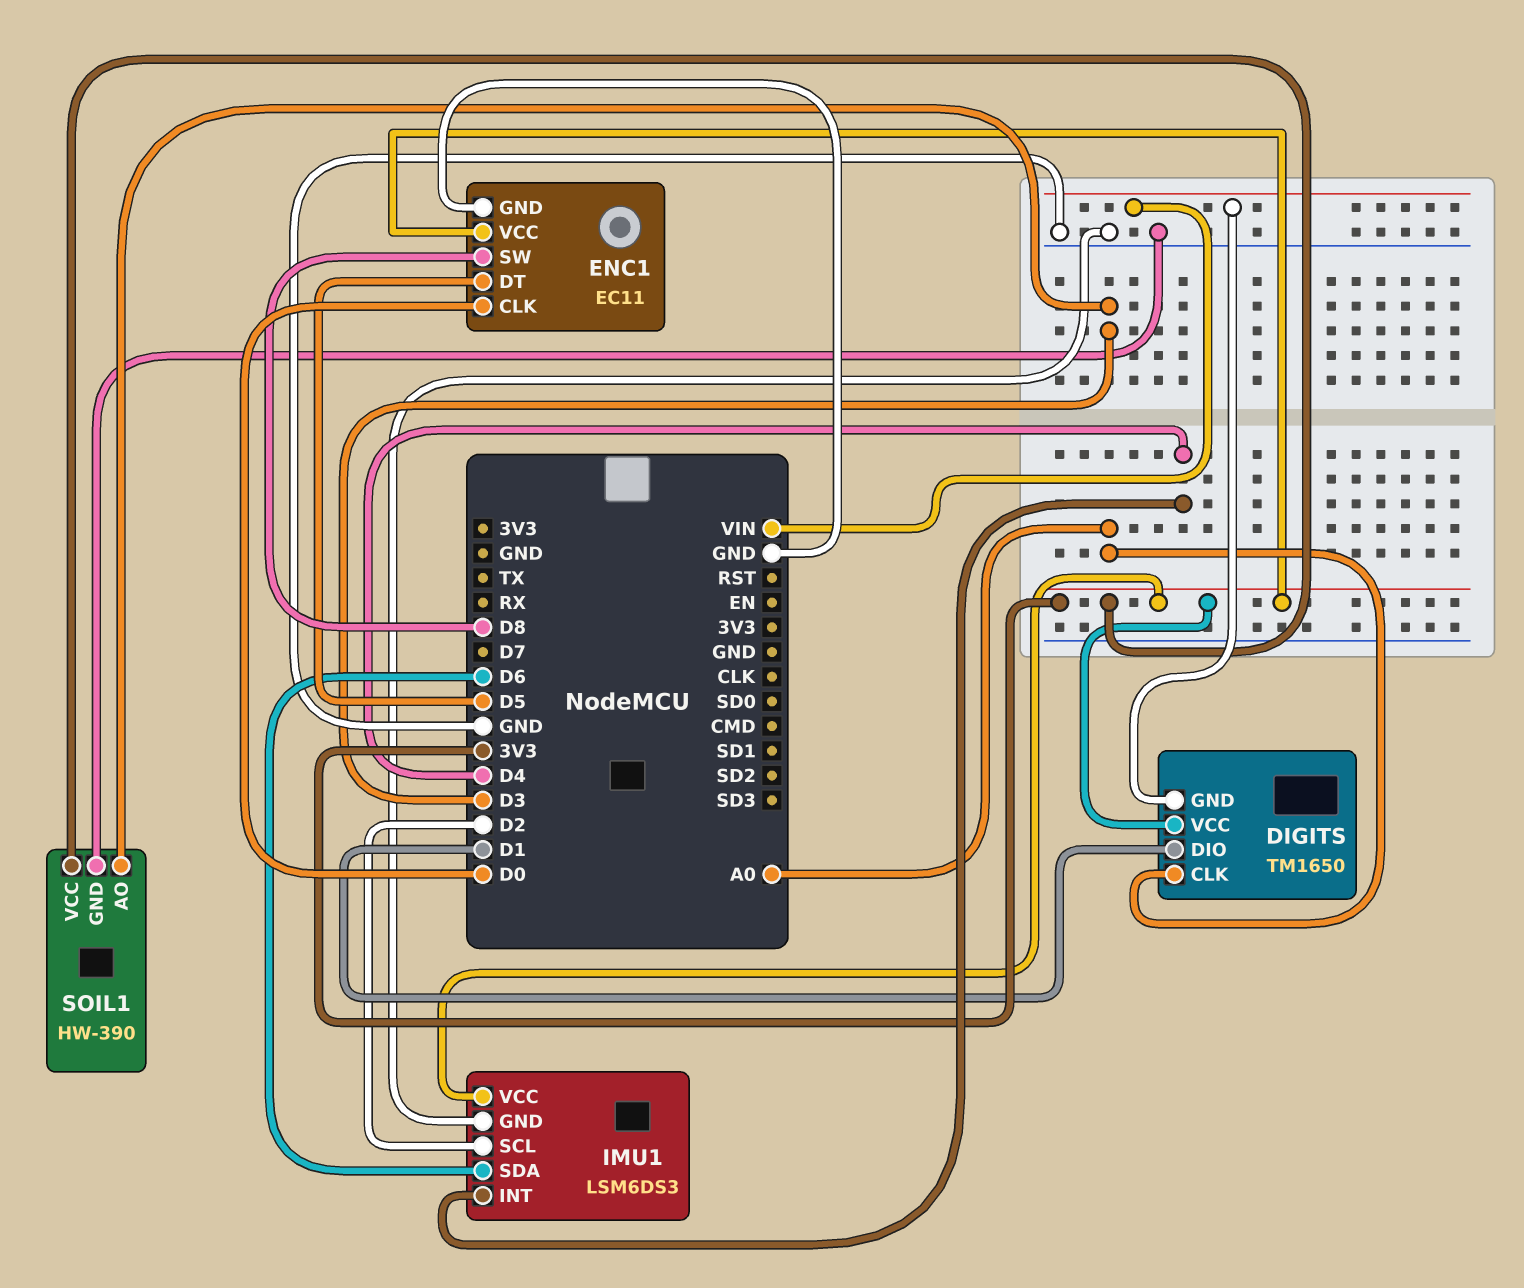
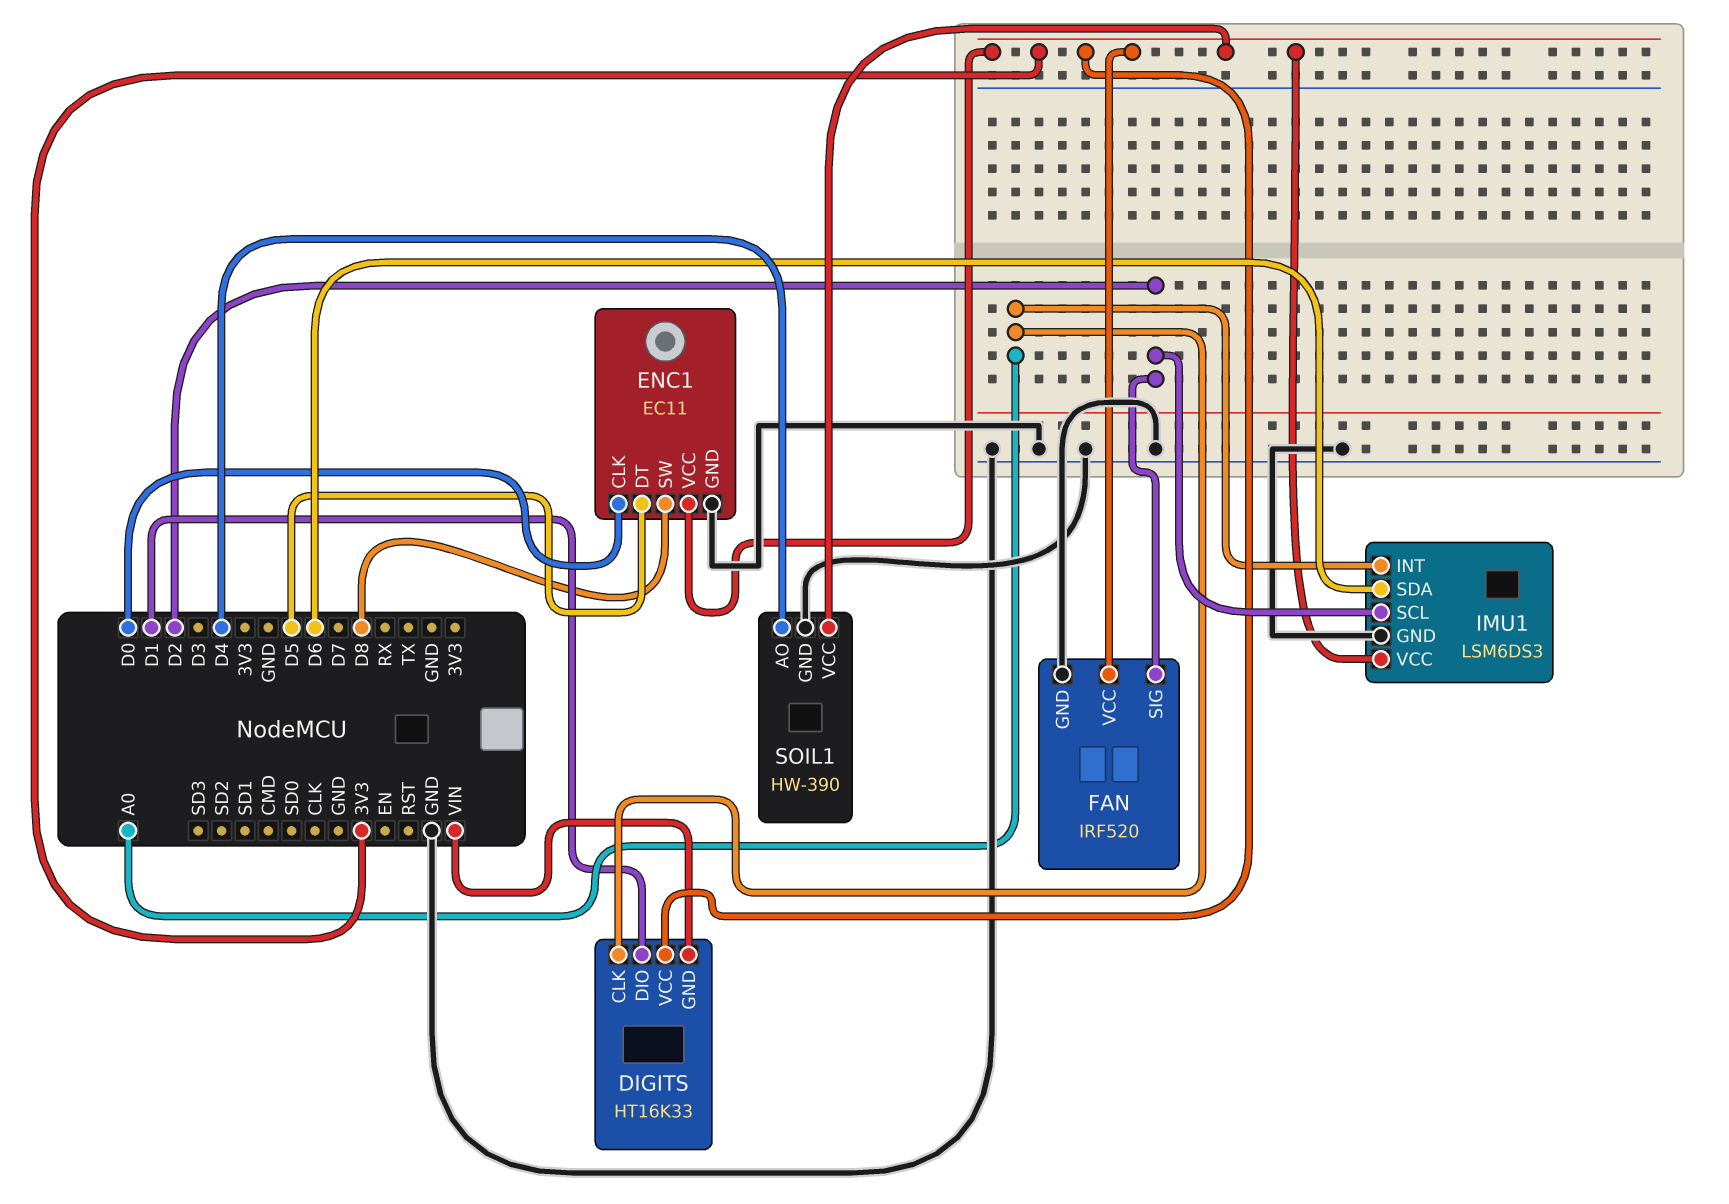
DIGITS: TM1650 -> HT16K33
FAN: none -> IRF520
FAN pin GND: none -> GND
FAN pin SIG: none -> D2
FAN pin VCC: none -> 3V3
IMU1 pin INT: D4 -> A0
SOIL1 pin AO: D3 -> D4

